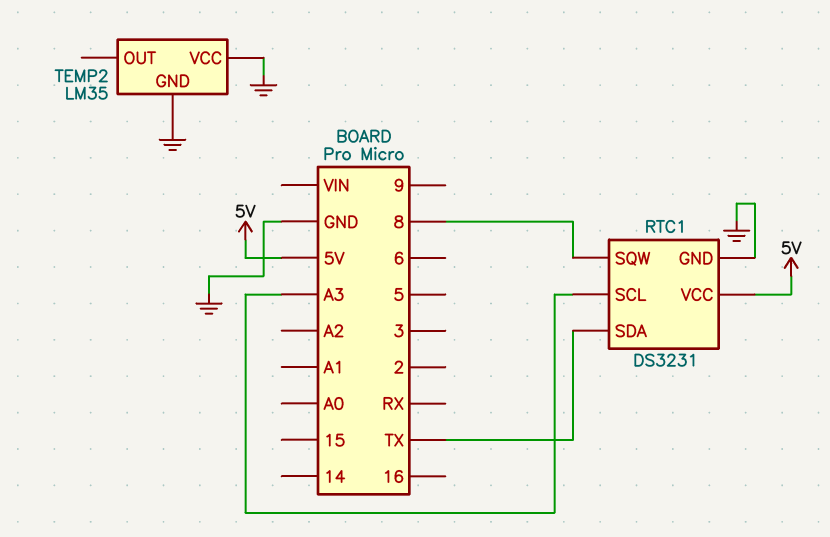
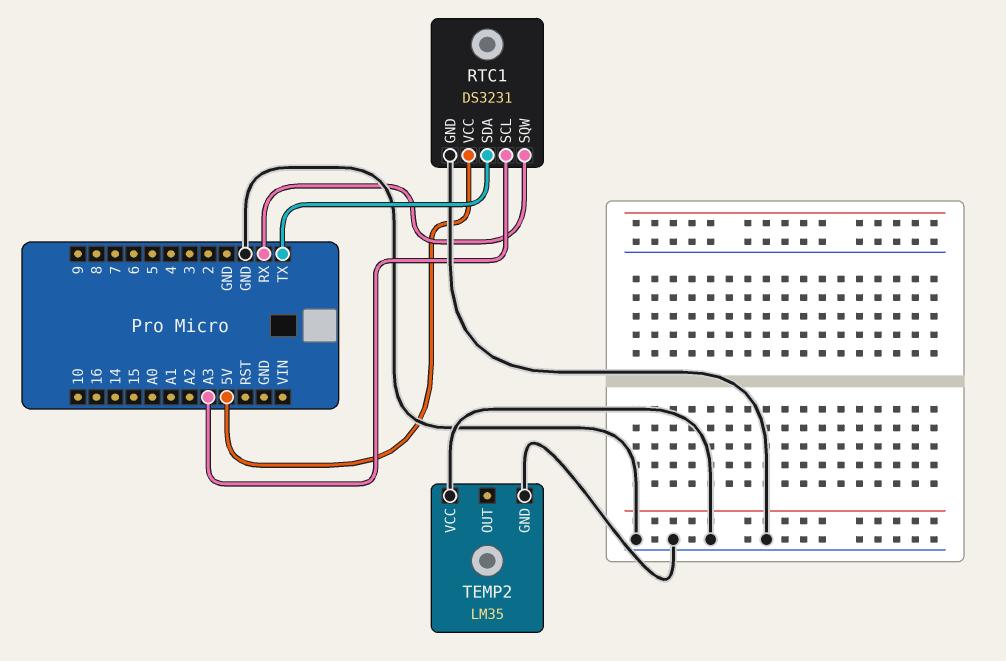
RTC1 pin SQW: 8 -> RX

